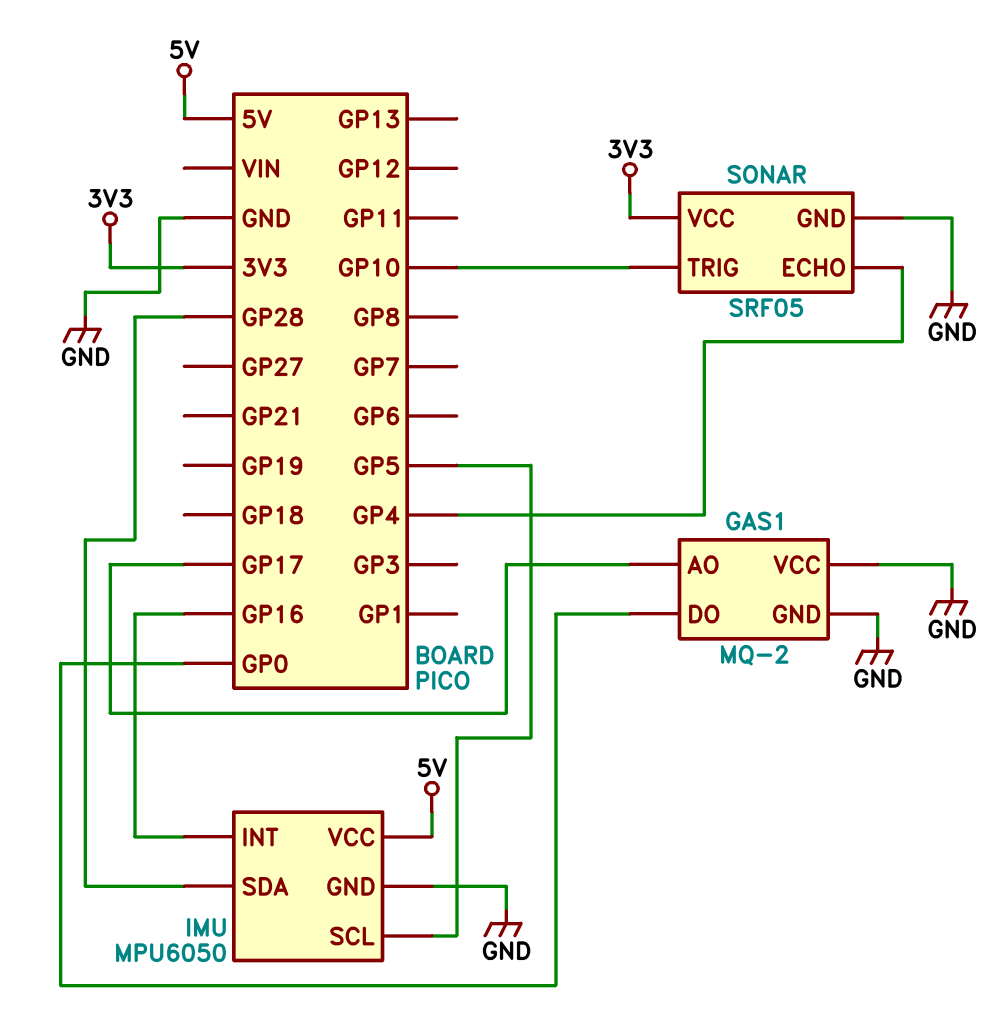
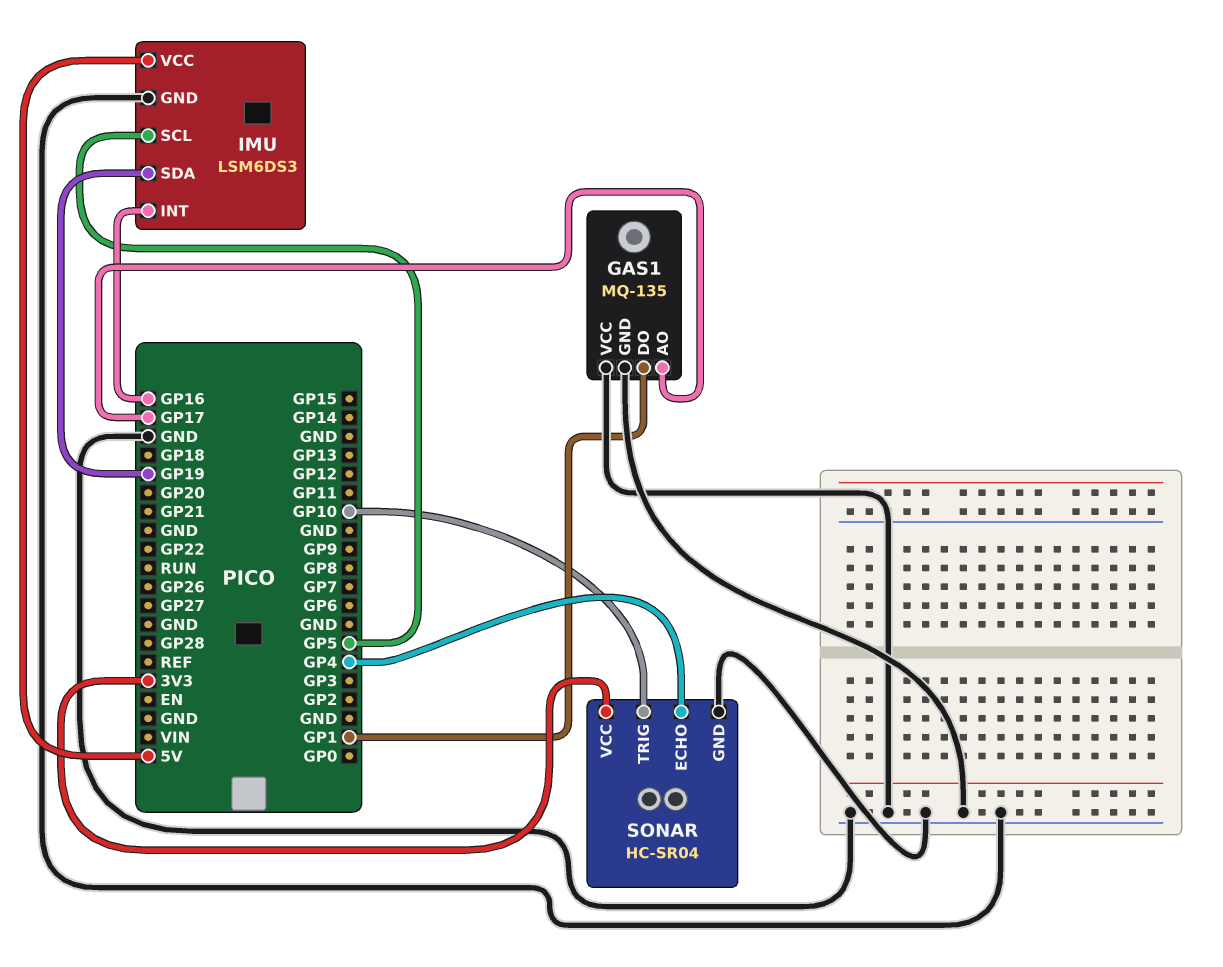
GAS1: MQ-2 -> MQ-135
GAS1 pin DO: GP0 -> GP1
IMU: MPU6050 -> LSM6DS3
IMU pin SDA: GP28 -> GP19
SONAR: SRF05 -> HC-SR04

